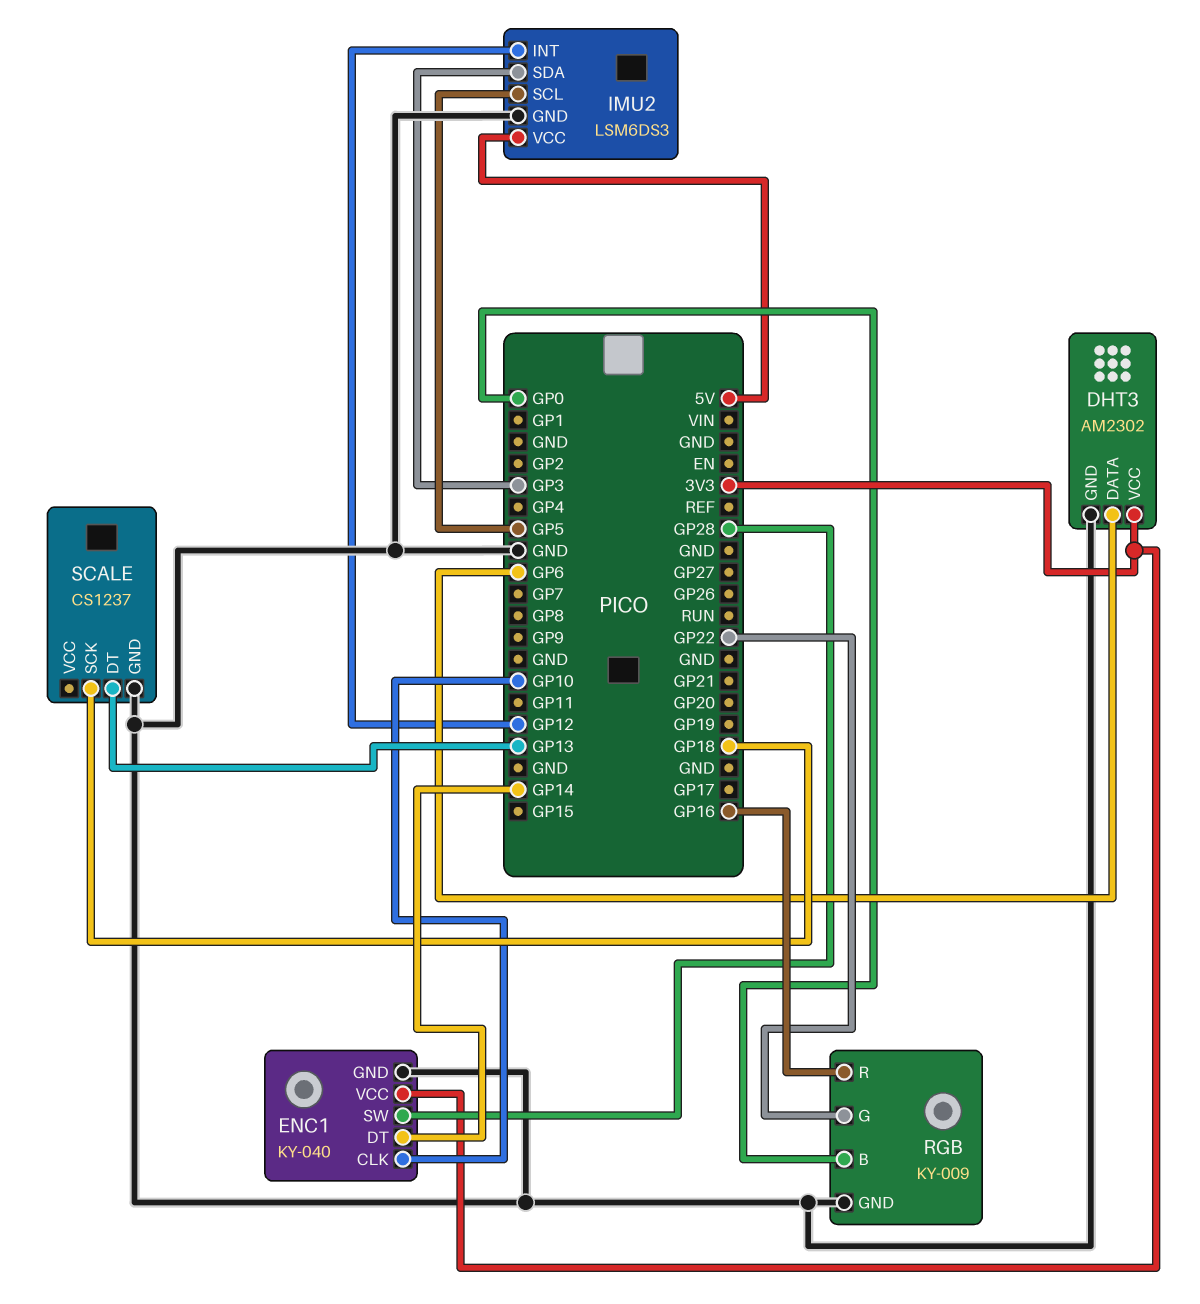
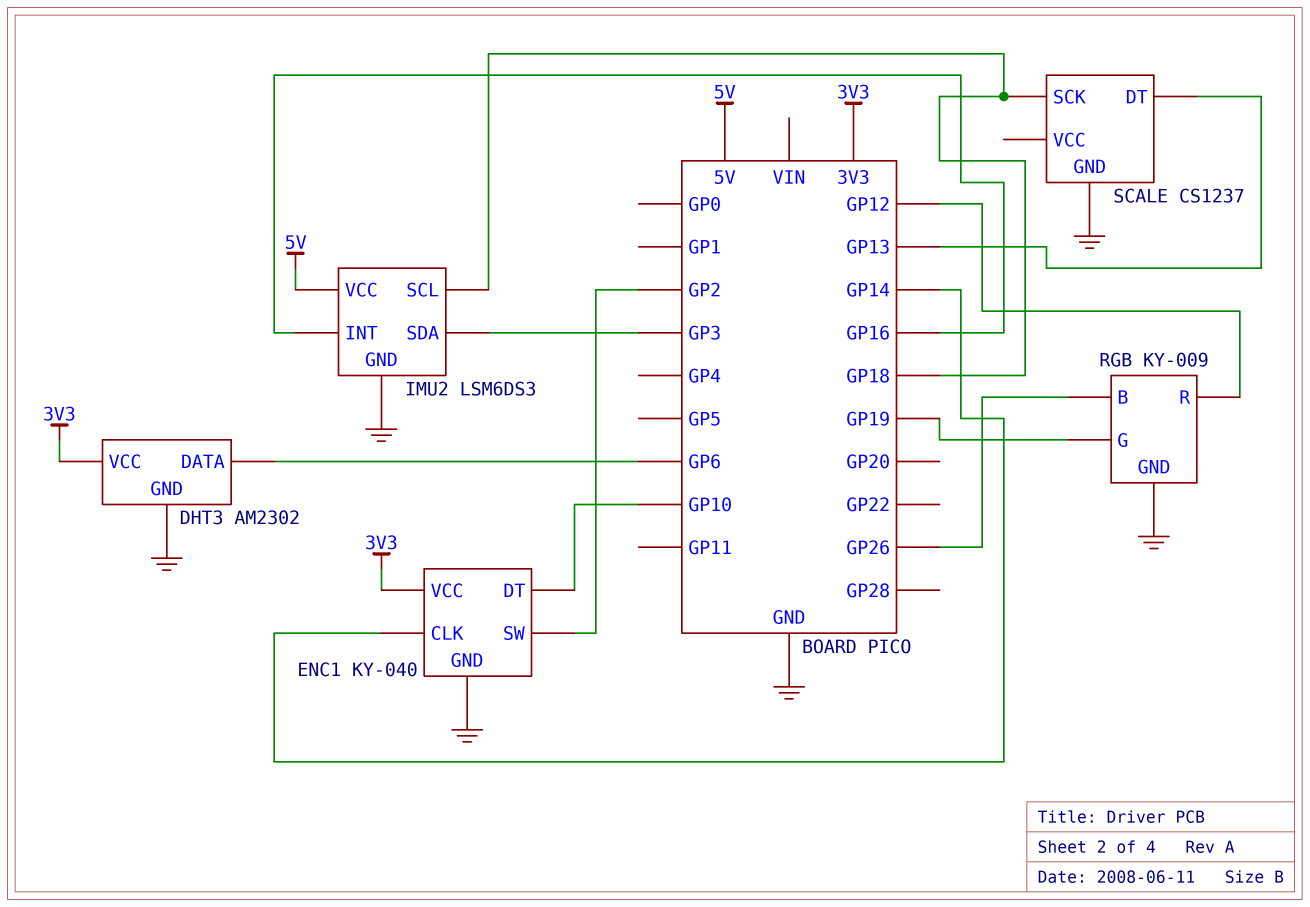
ENC1 pin CLK: GP10 -> GP14
ENC1 pin DT: GP14 -> GP10
ENC1 pin SW: GP28 -> GP2
IMU2 pin INT: GP12 -> GP16
IMU2 pin SCL: GP5 -> GP18
RGB pin B: GP0 -> GP26
RGB pin G: GP22 -> GP19
RGB pin R: GP16 -> GP12

